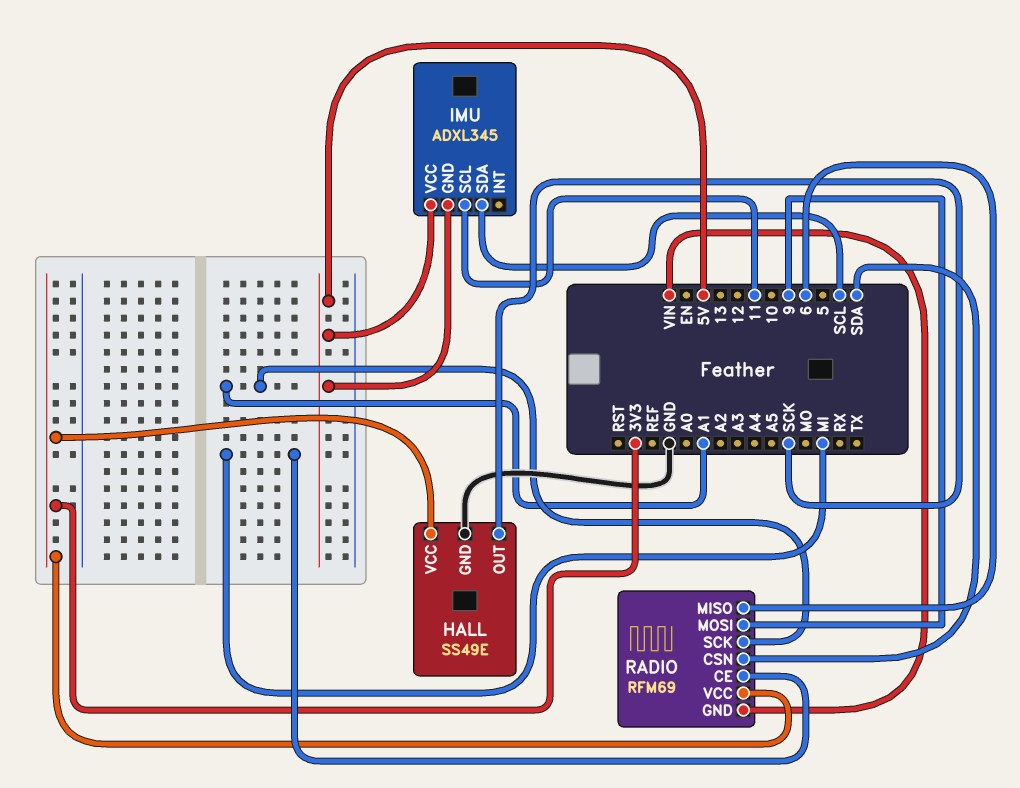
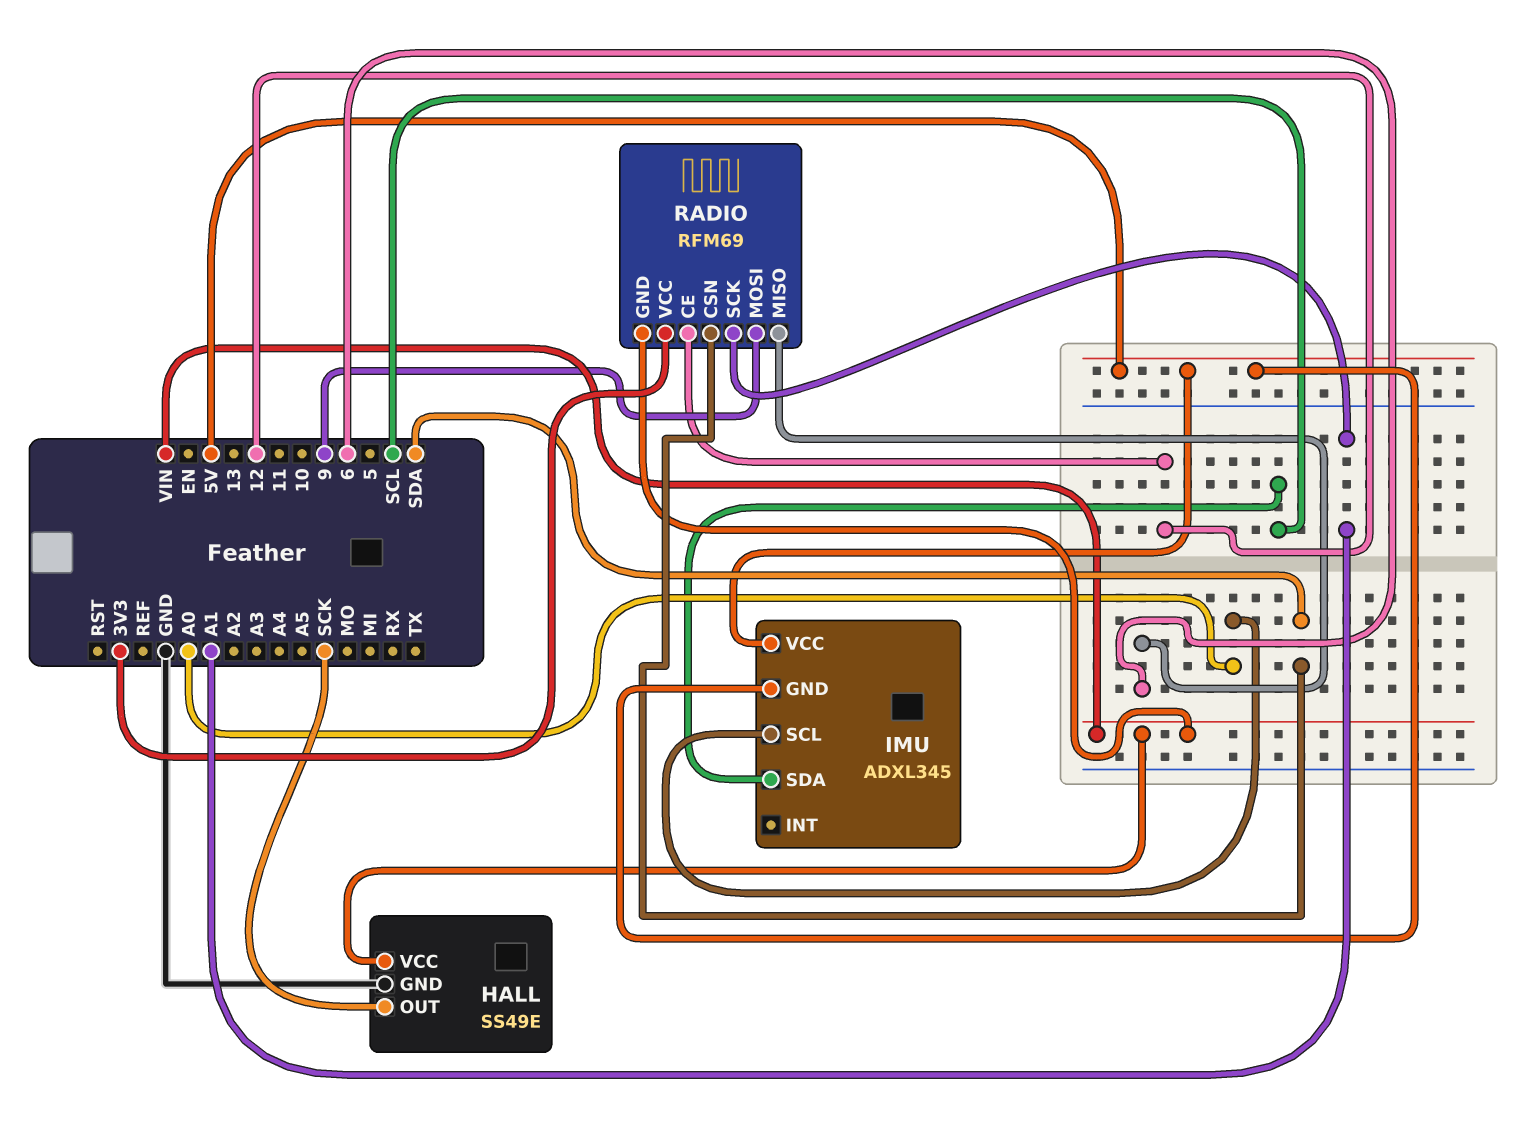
HALL pin VCC: 3V3 -> VIN
IMU pin SCL: 11 -> A0
RADIO pin CE: MI -> 12

